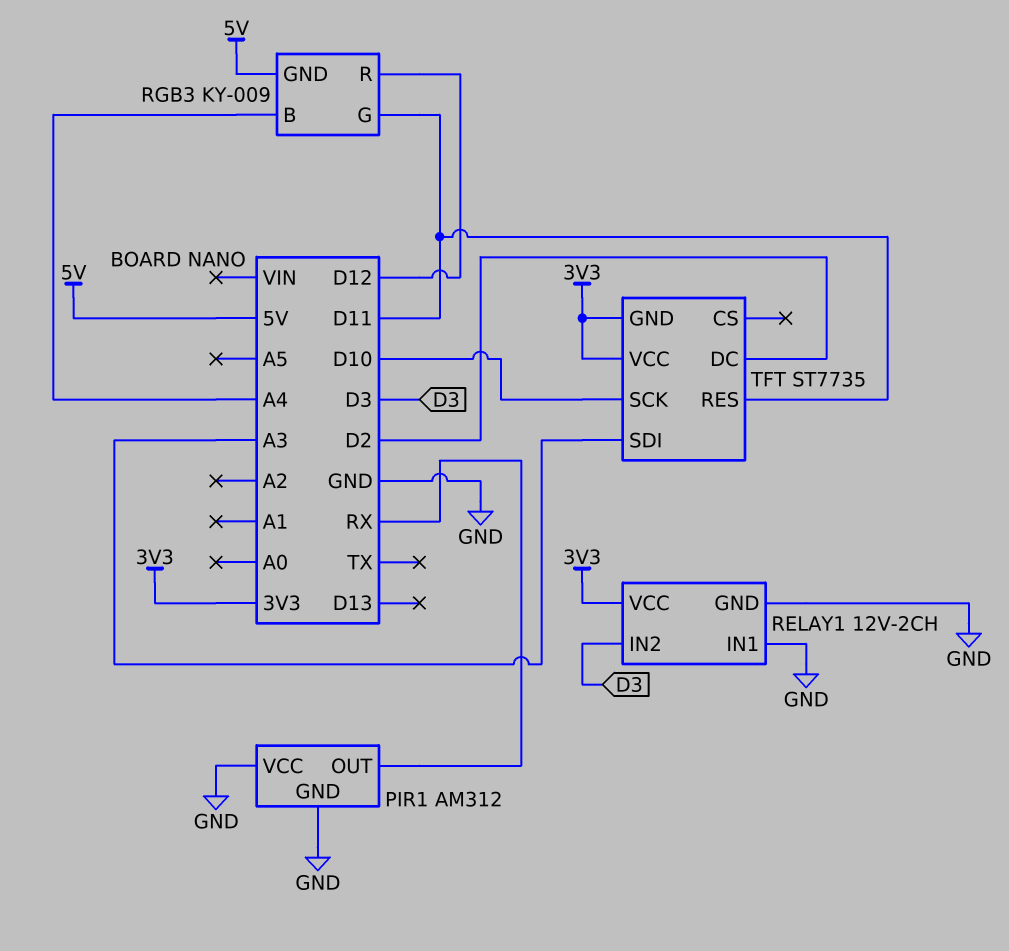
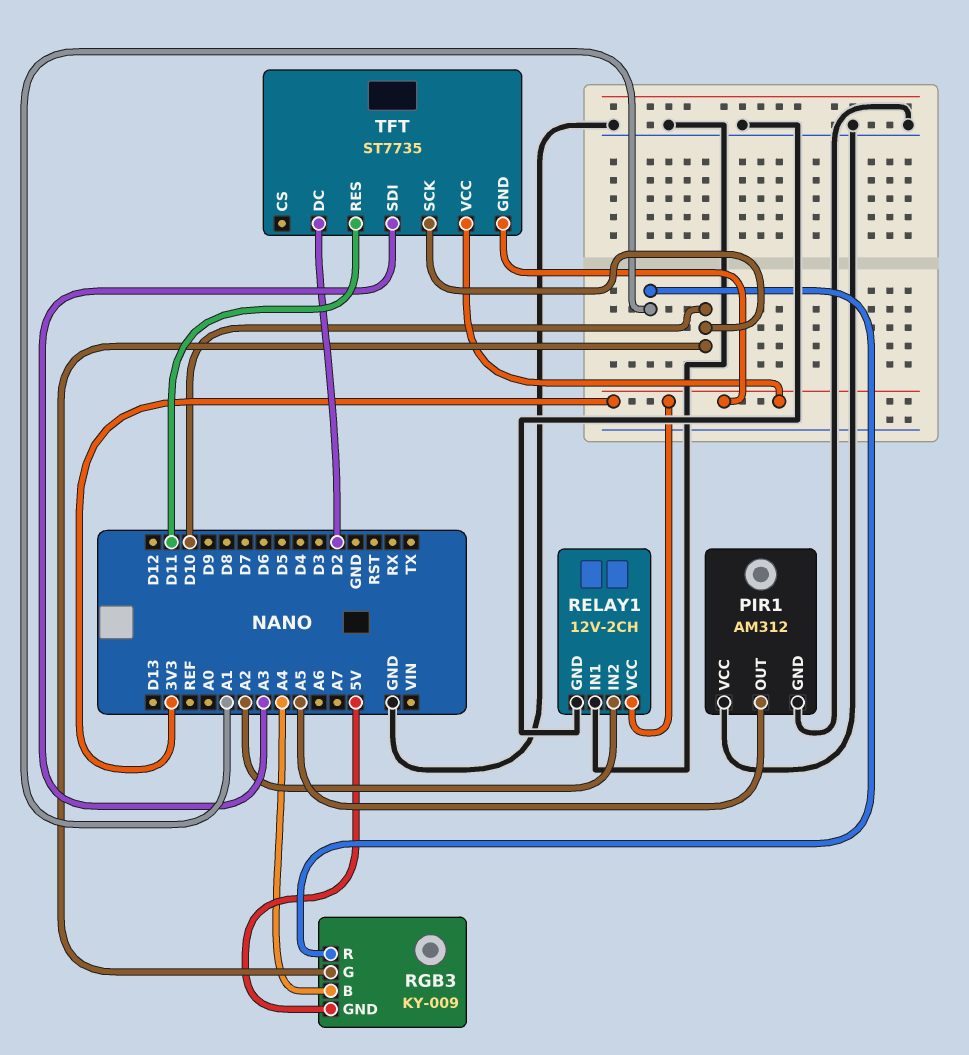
PIR1 pin OUT: RX -> A5
RELAY1 pin IN2: D3 -> A2
RGB3 pin G: D11 -> D10
RGB3 pin R: D12 -> A1

